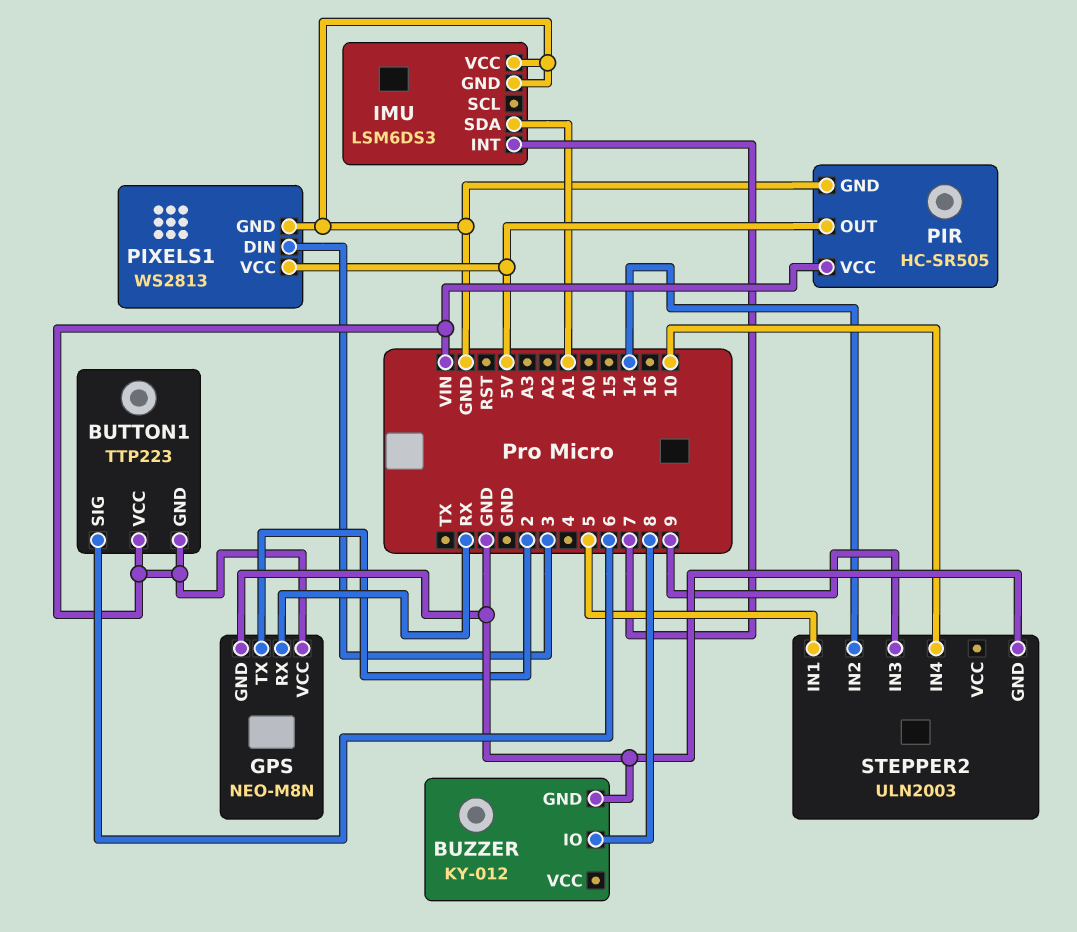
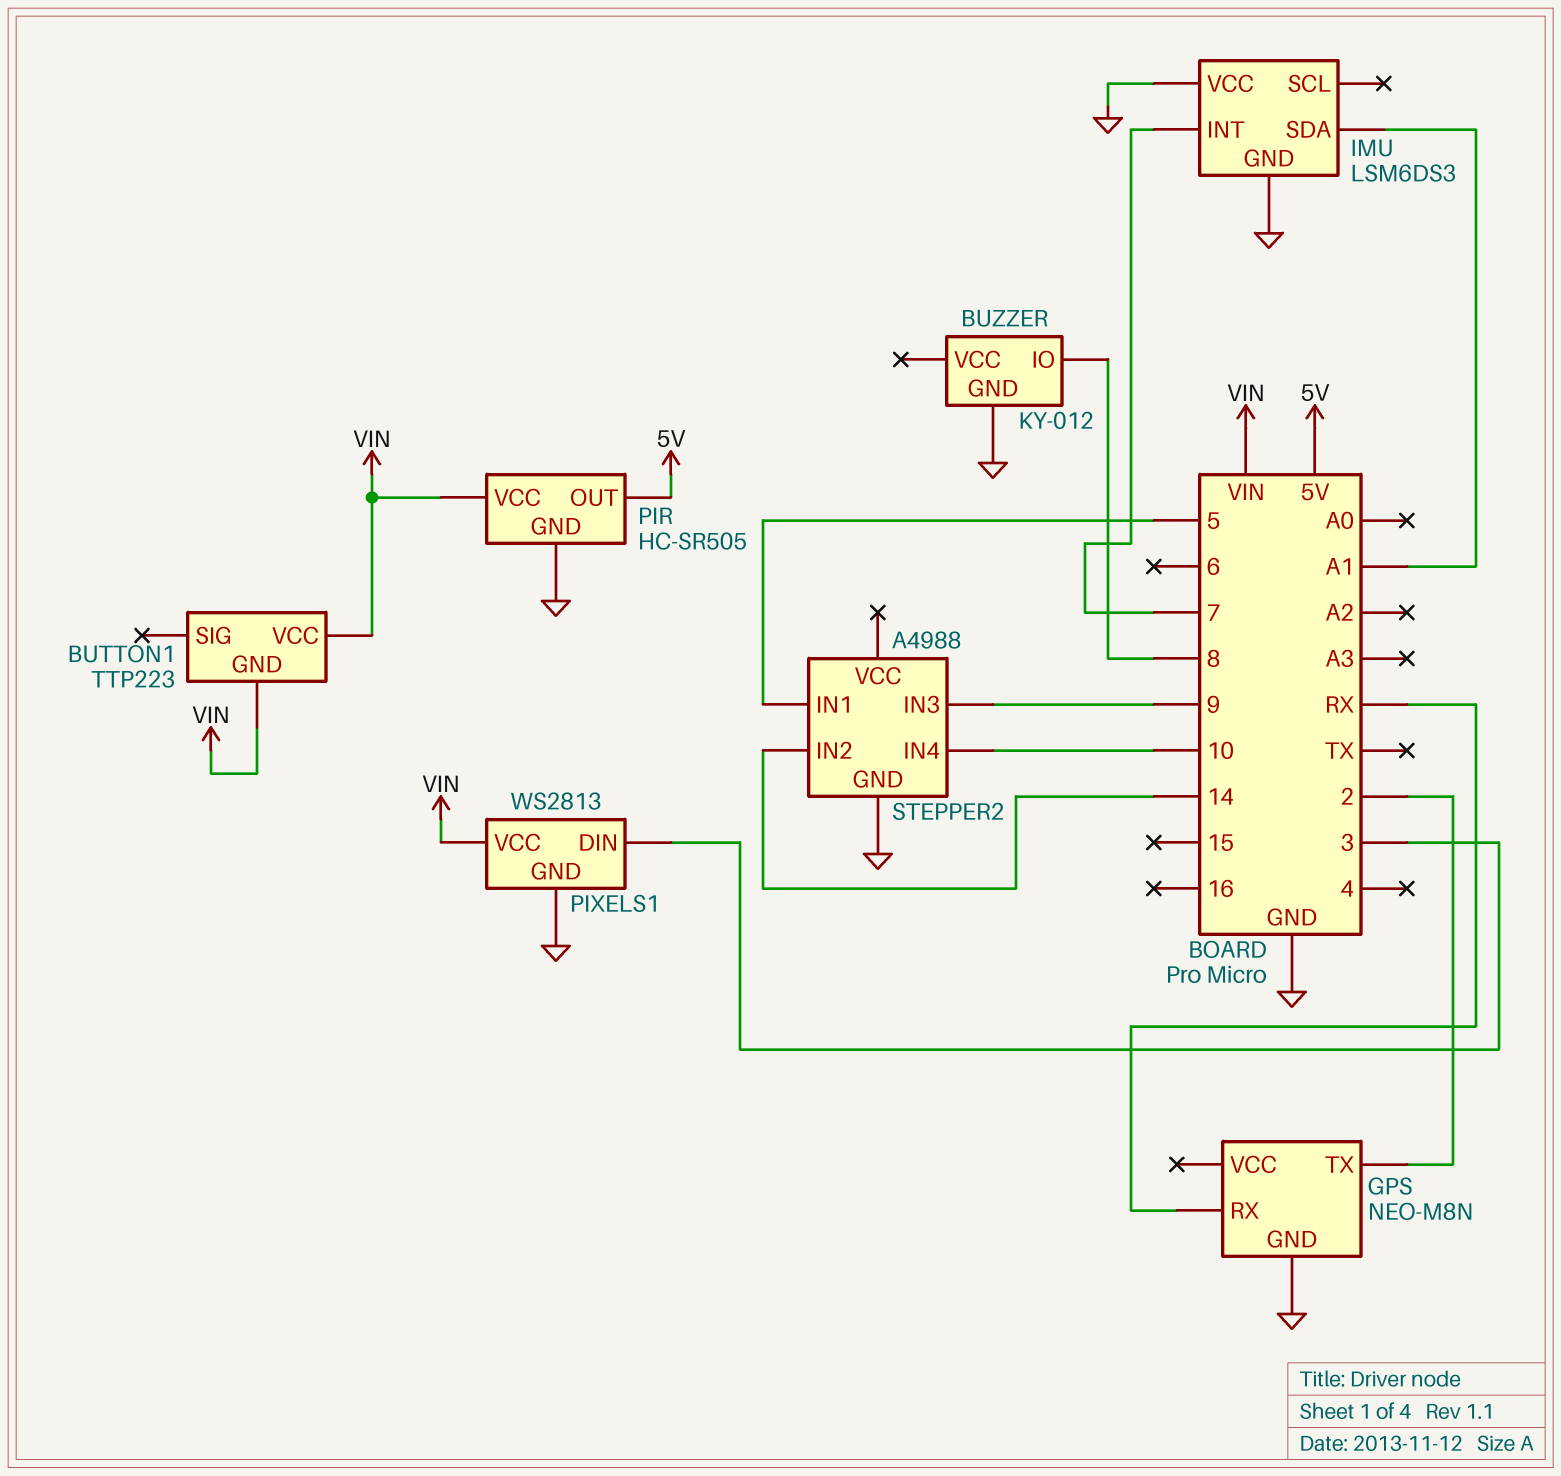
BUTTON1 pin SIG: 6 -> none
GPS pin VCC: VIN -> none
PIXELS1 pin VCC: 5V -> VIN
STEPPER2: ULN2003 -> A4988

